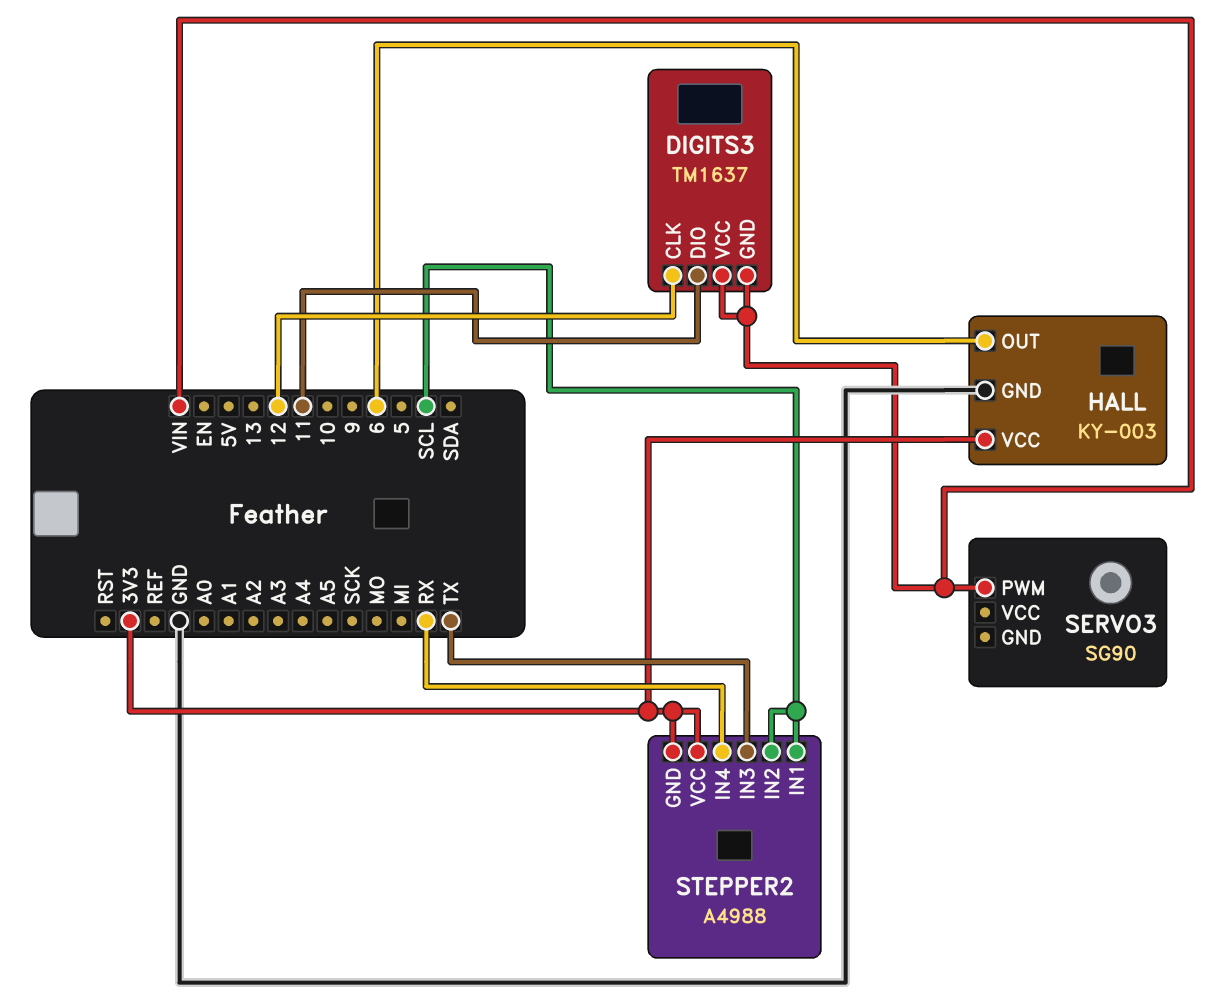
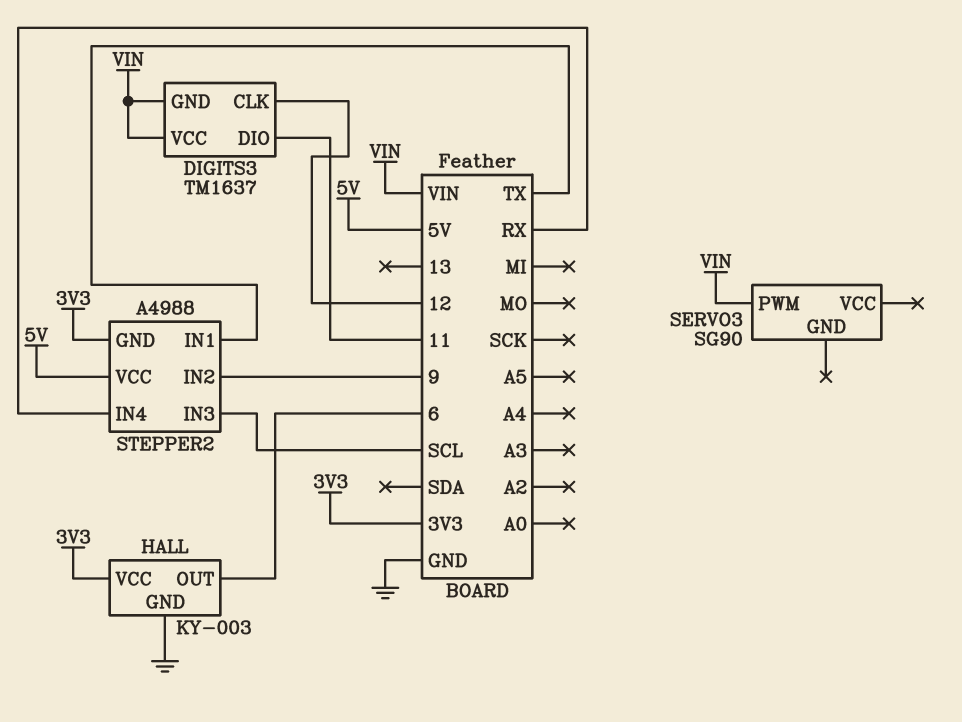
STEPPER2 pin IN1: SCL -> TX
STEPPER2 pin IN2: SCL -> 9
STEPPER2 pin IN3: TX -> SCL
STEPPER2 pin VCC: 3V3 -> 5V

